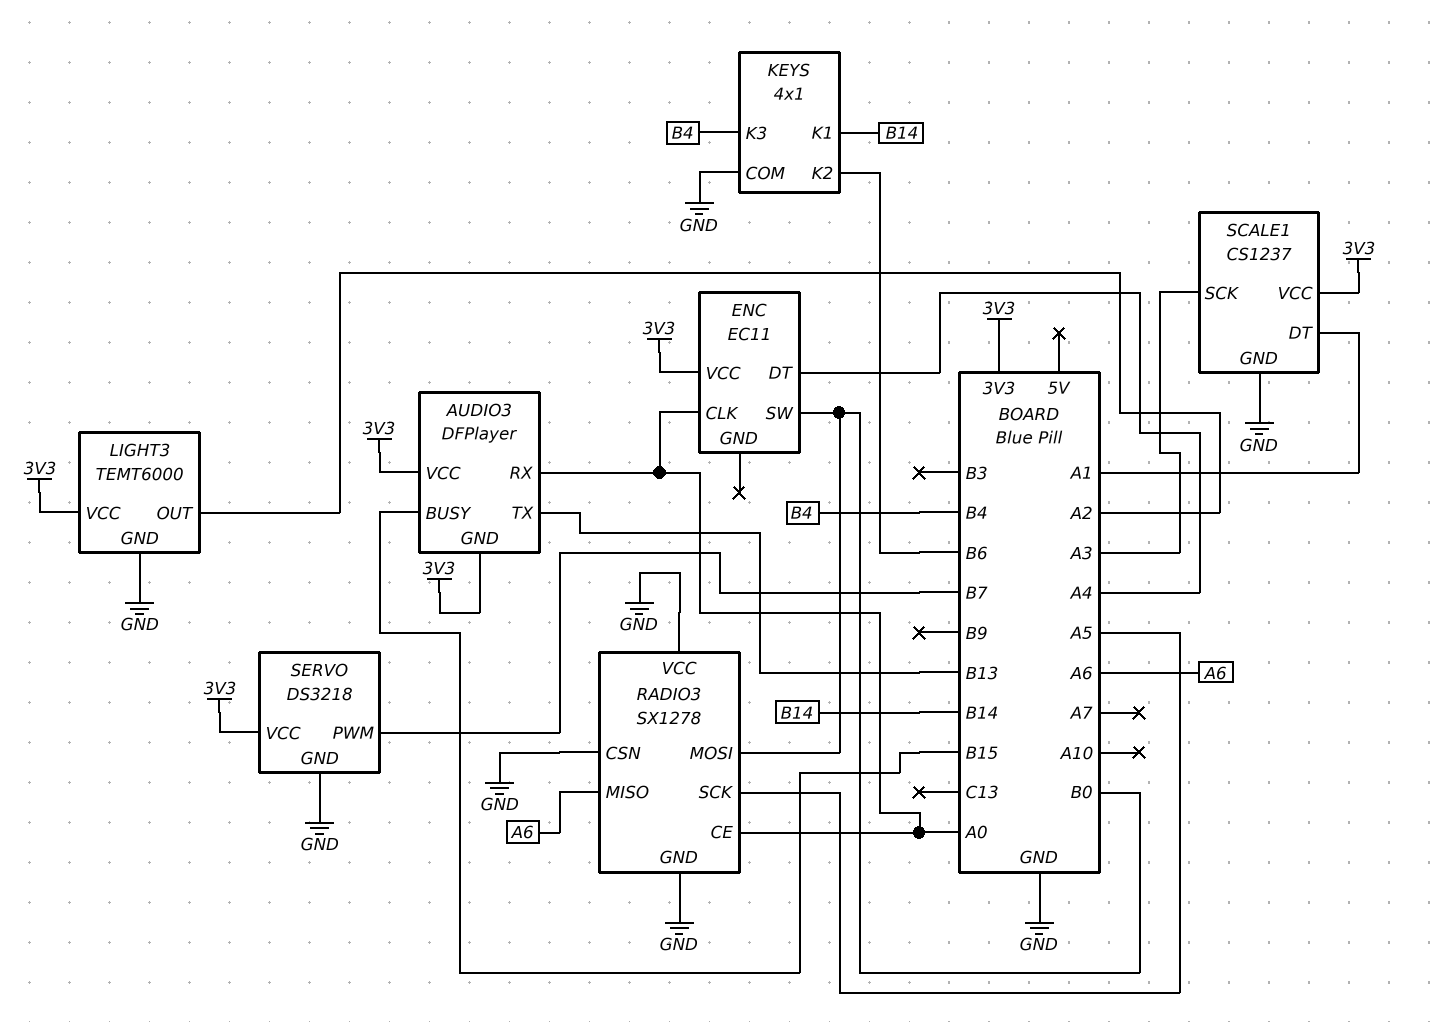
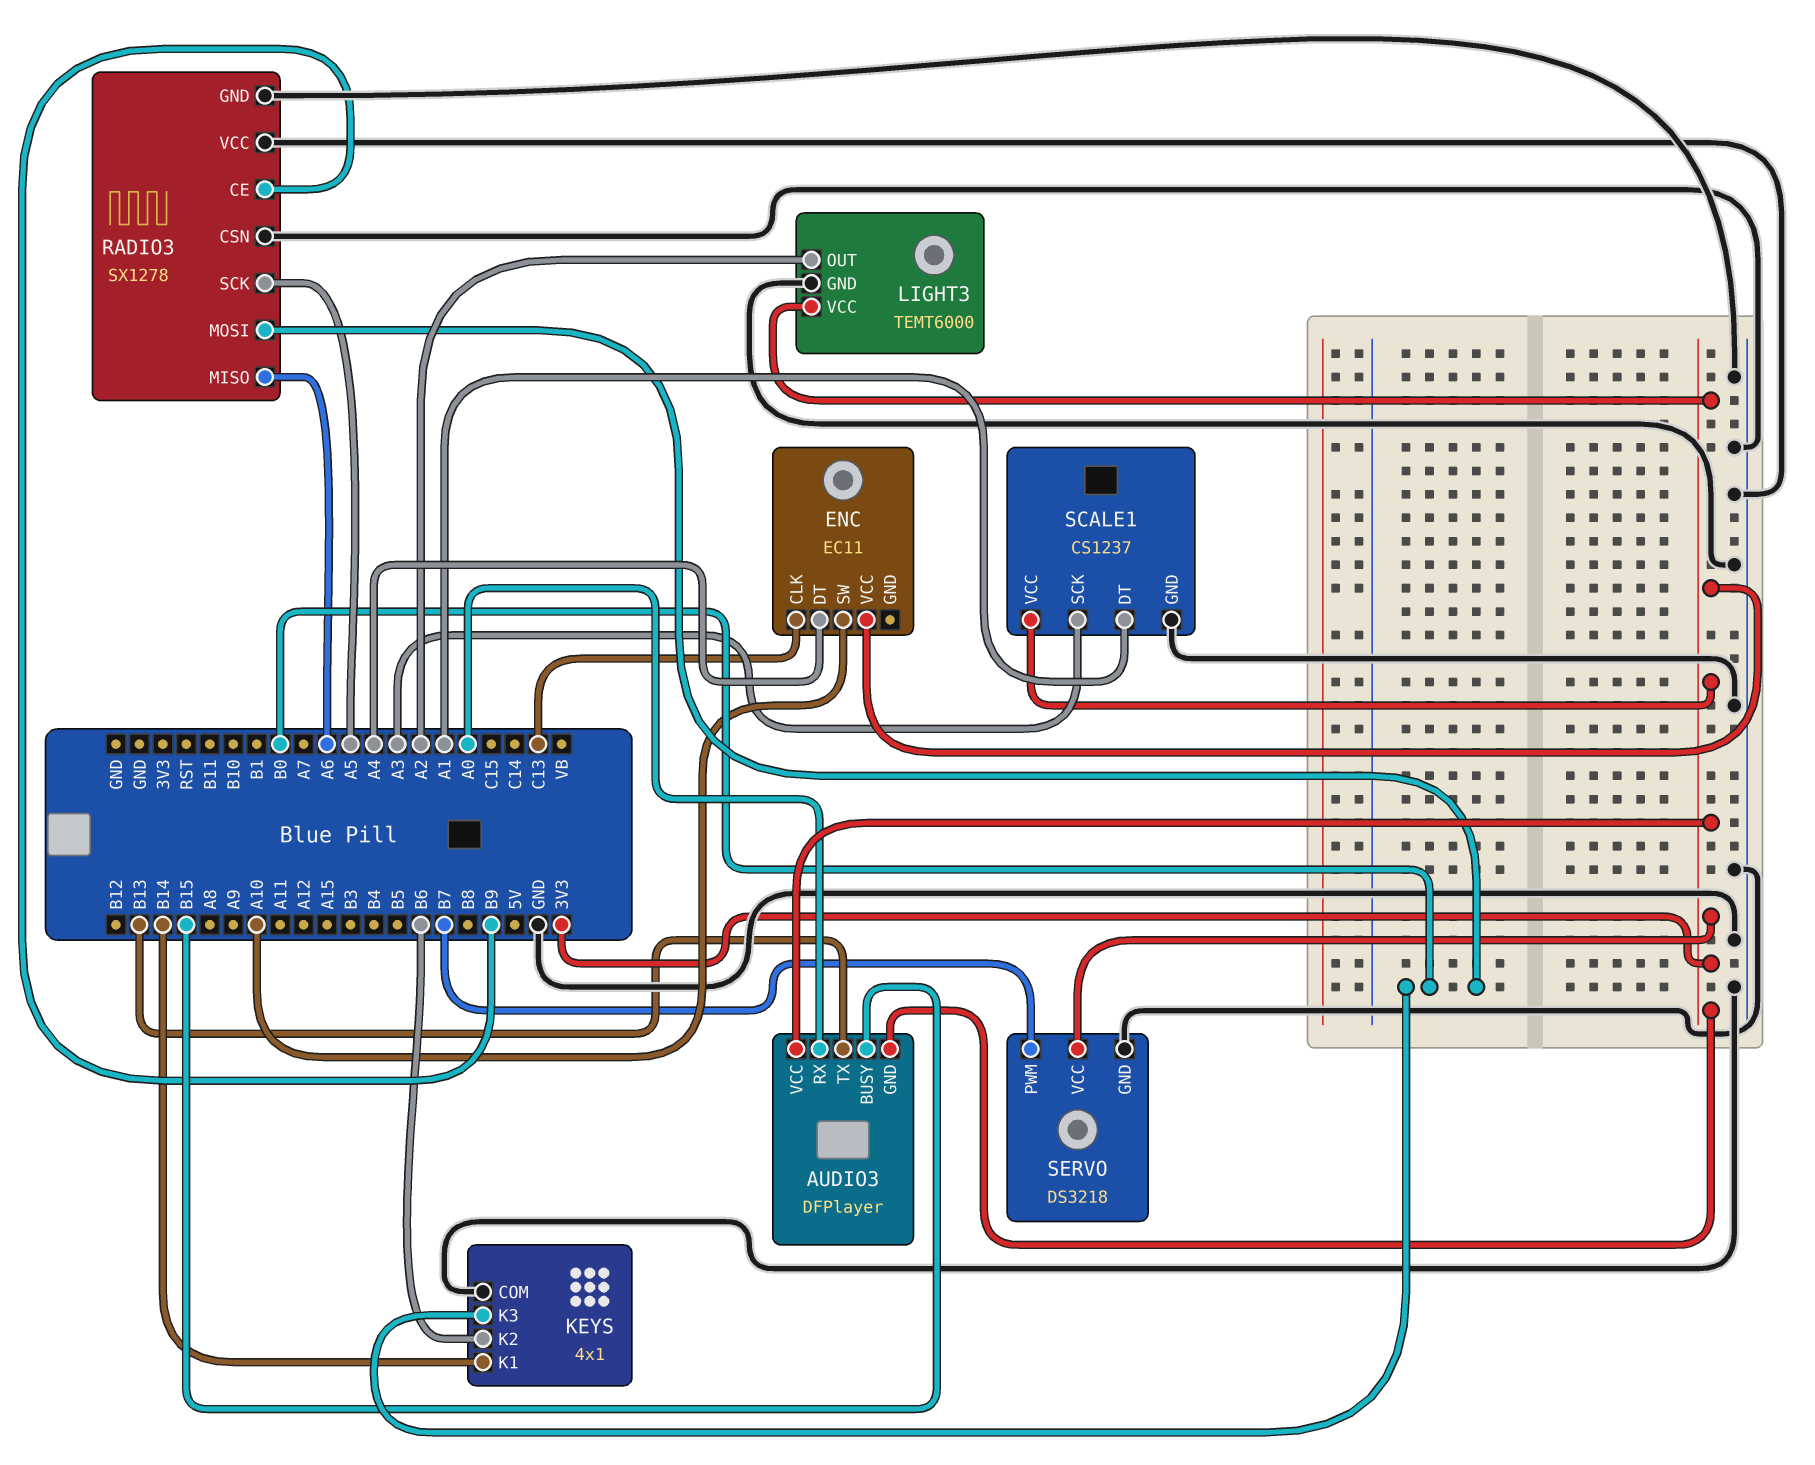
ENC pin CLK: A0 -> C13
ENC pin SW: B0 -> A10
KEYS pin K3: B4 -> B0
RADIO3 pin CE: A0 -> B9

